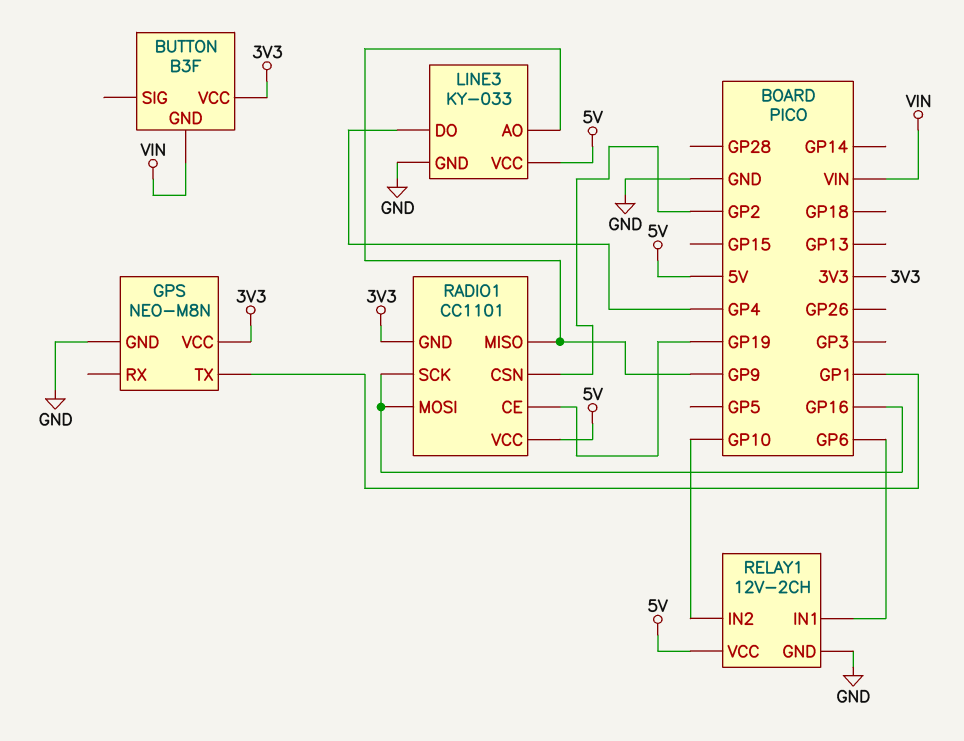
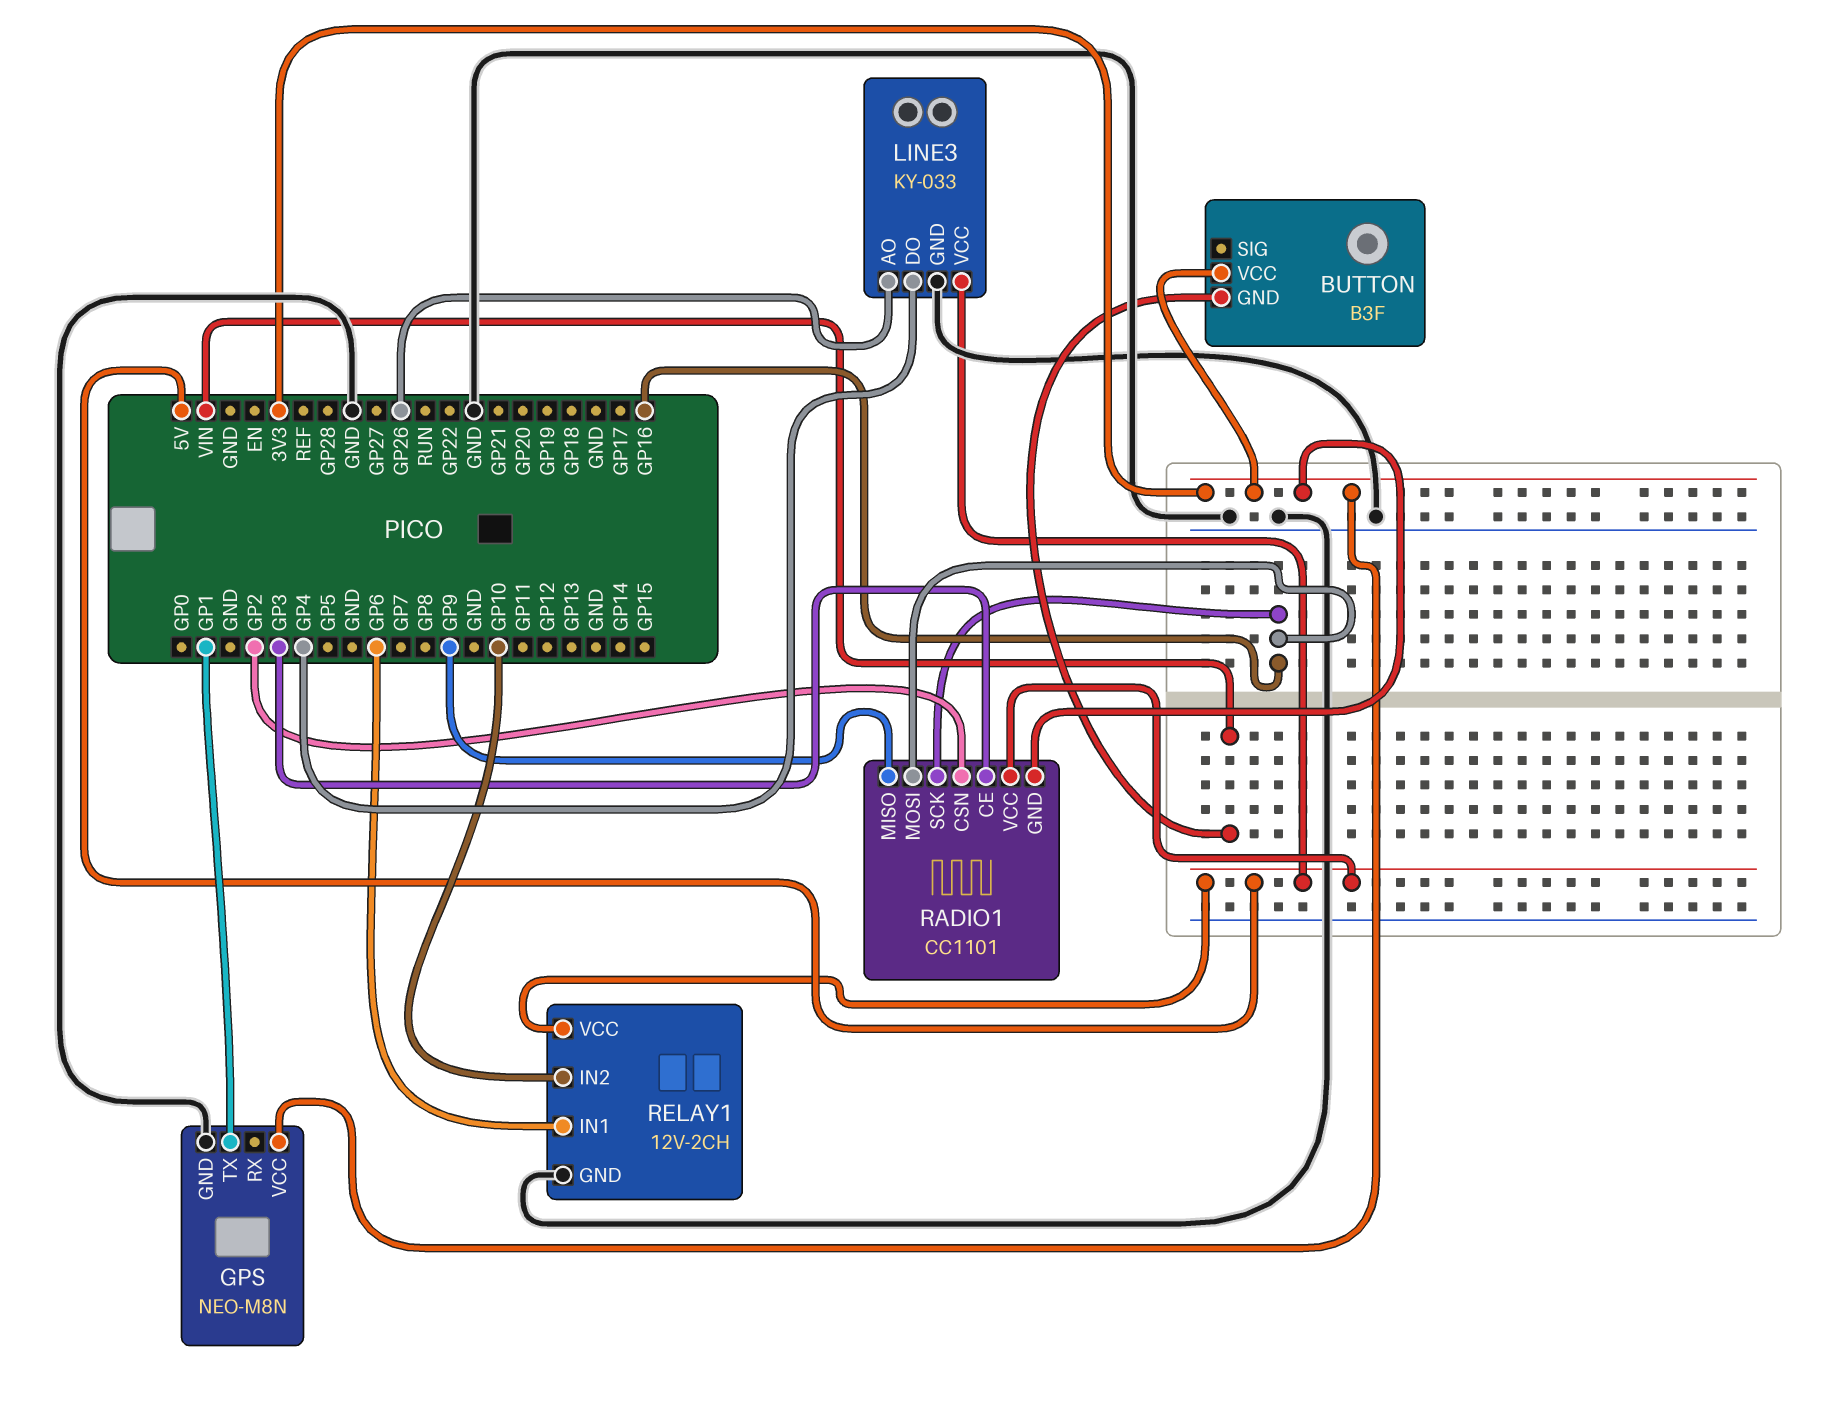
LINE3 pin AO: GP9 -> GP26
RADIO1 pin CE: GP19 -> GP3

